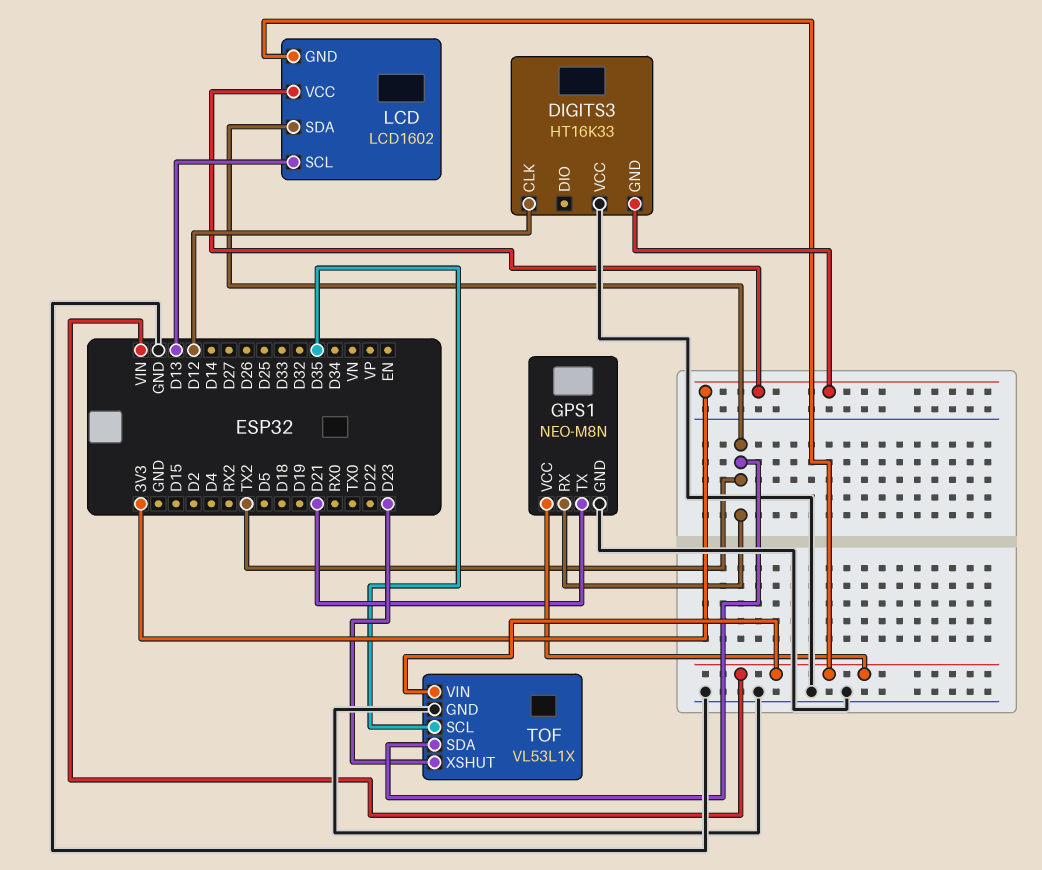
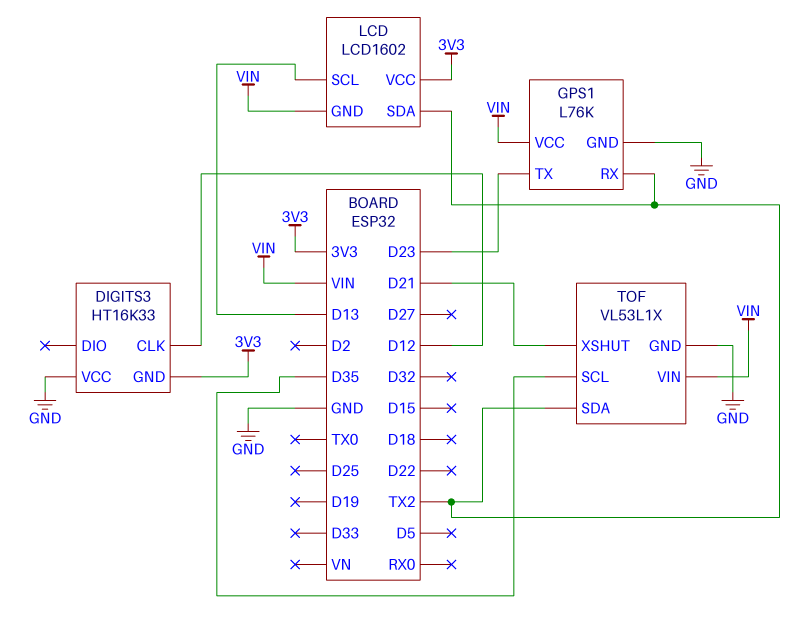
GPS1: NEO-M8N -> L76K
GPS1 pin TX: D21 -> D23
TOF pin XSHUT: D23 -> D21

